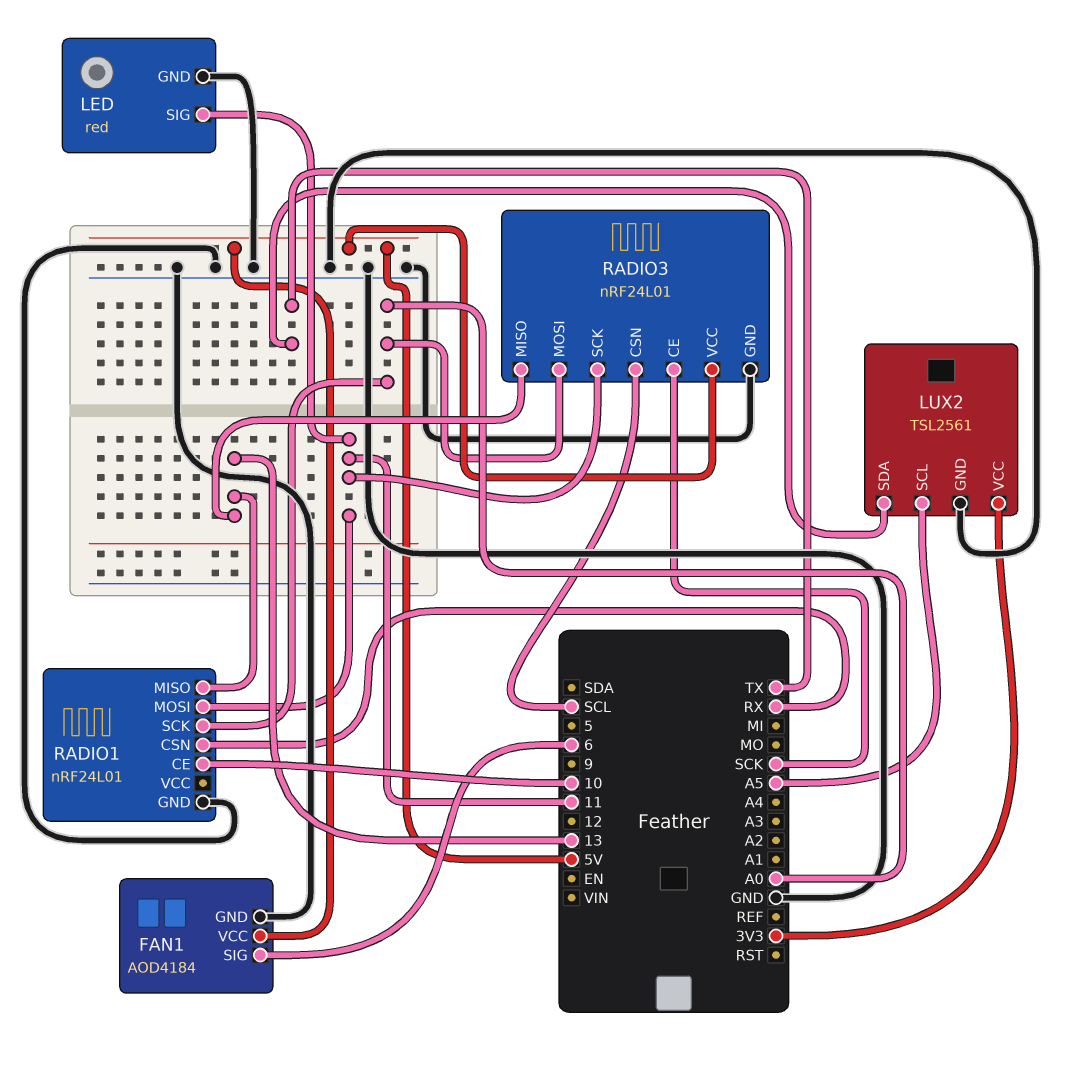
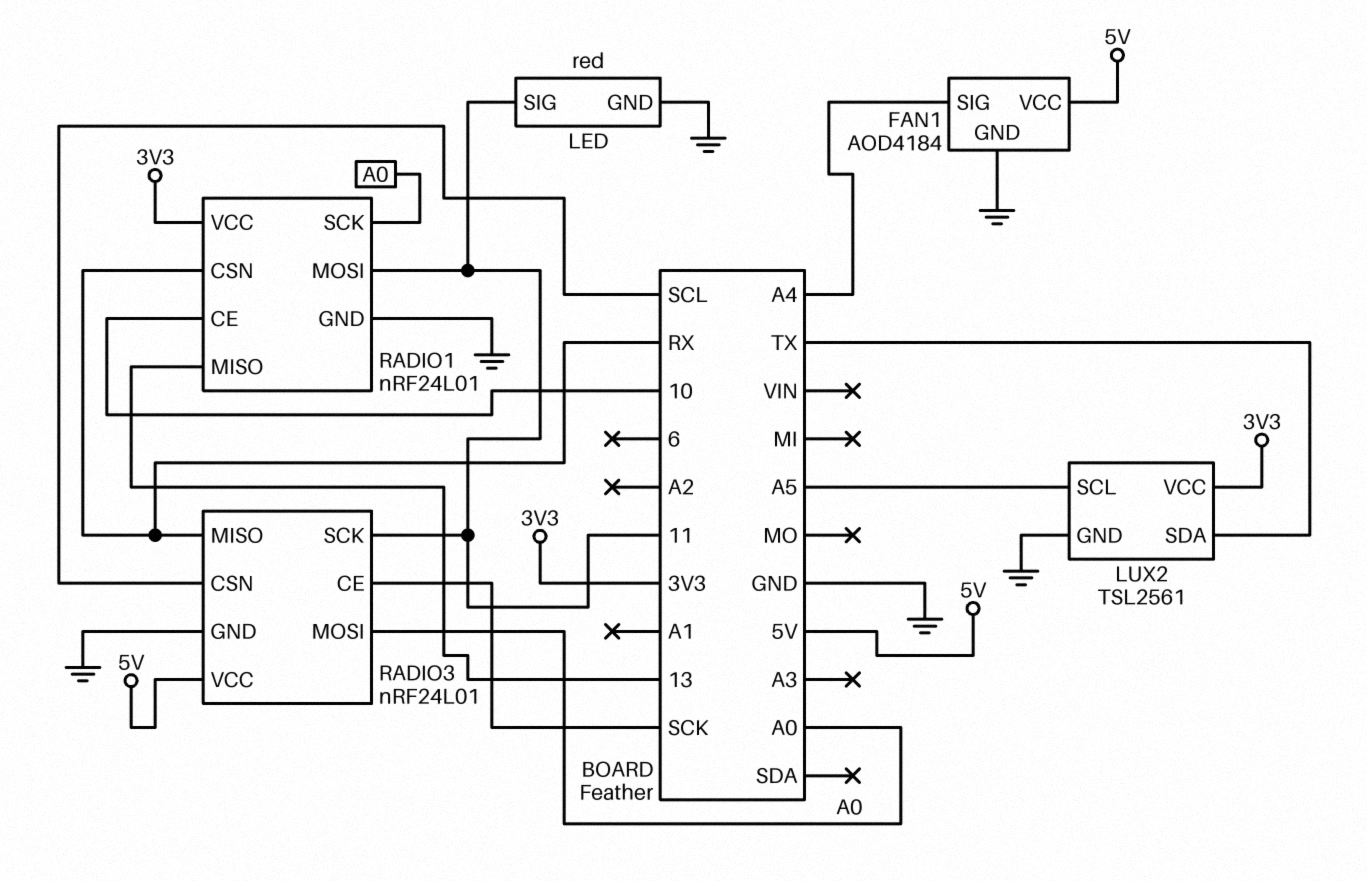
FAN1 pin SIG: 6 -> A4
RADIO1 pin VCC: none -> 3V3
RADIO3 pin MISO: 13 -> RX

